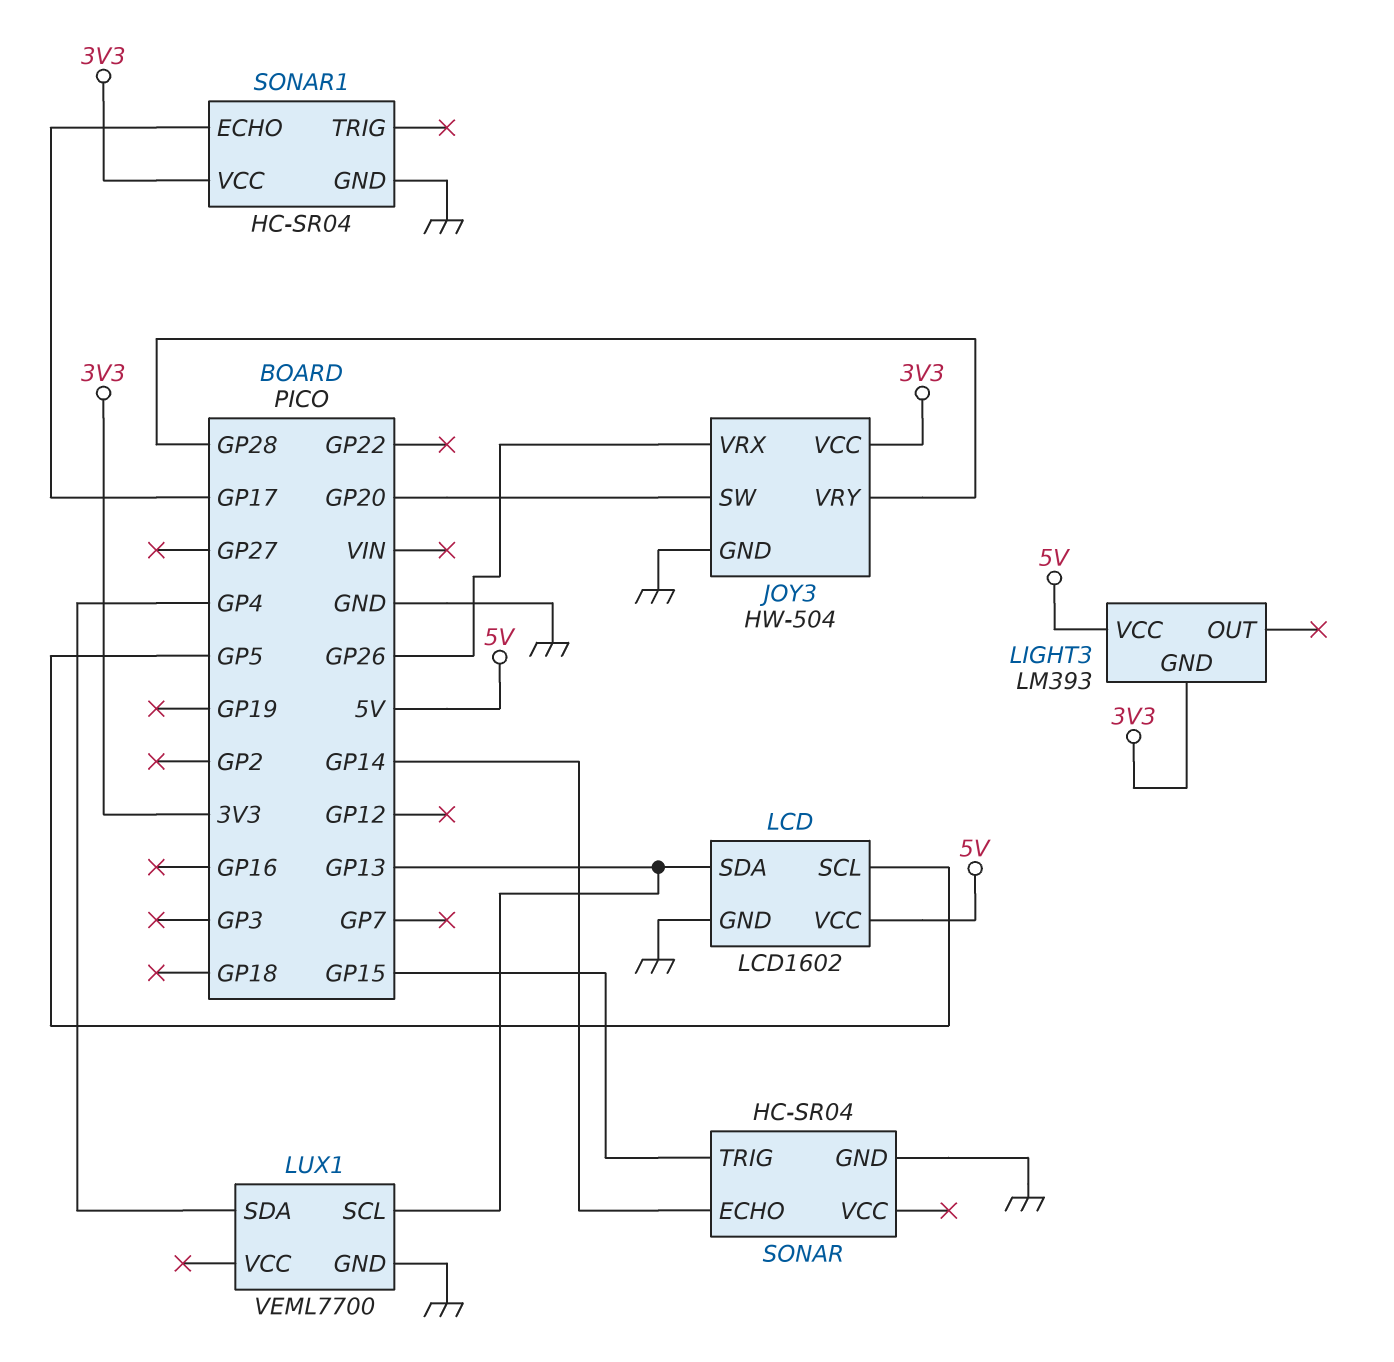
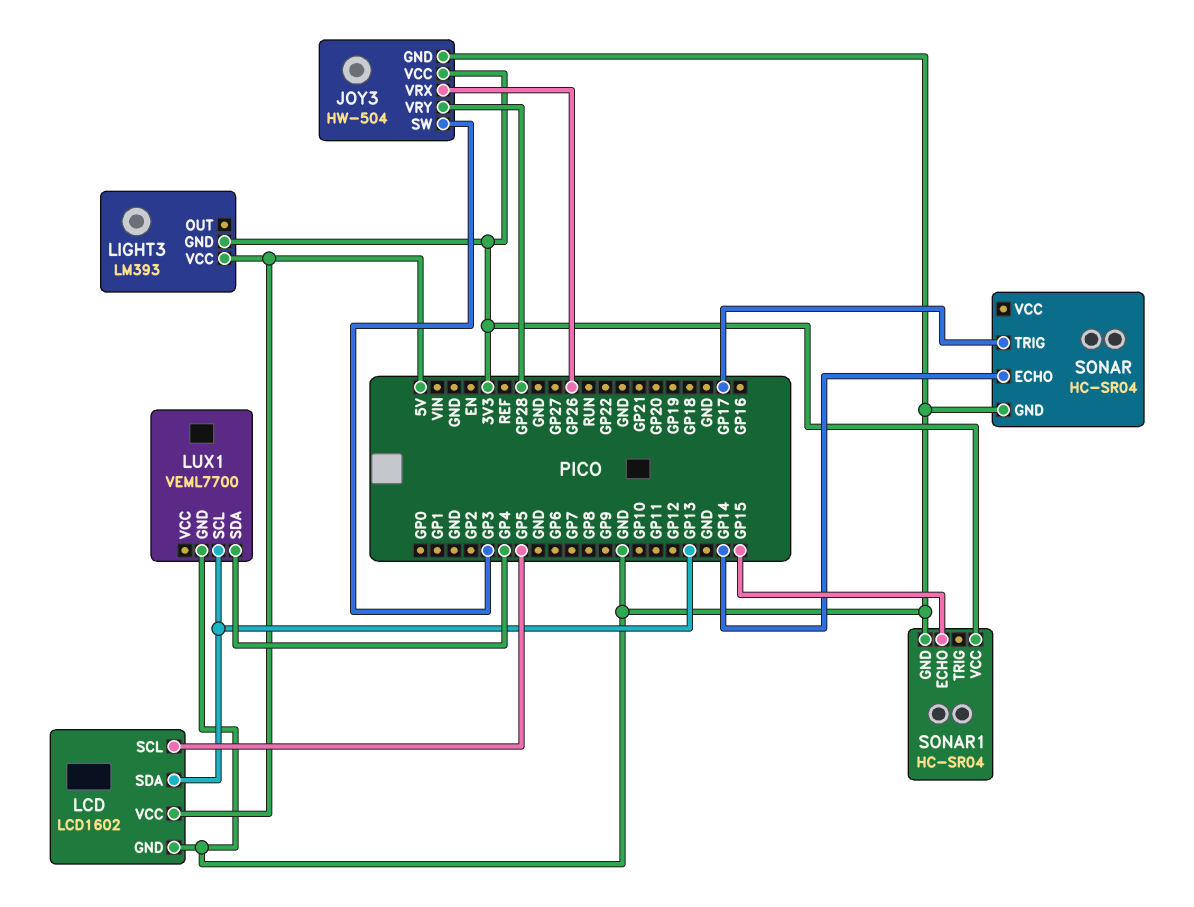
JOY3 pin SW: GP20 -> GP3
SONAR pin TRIG: GP15 -> GP17
SONAR1 pin ECHO: GP17 -> GP15

